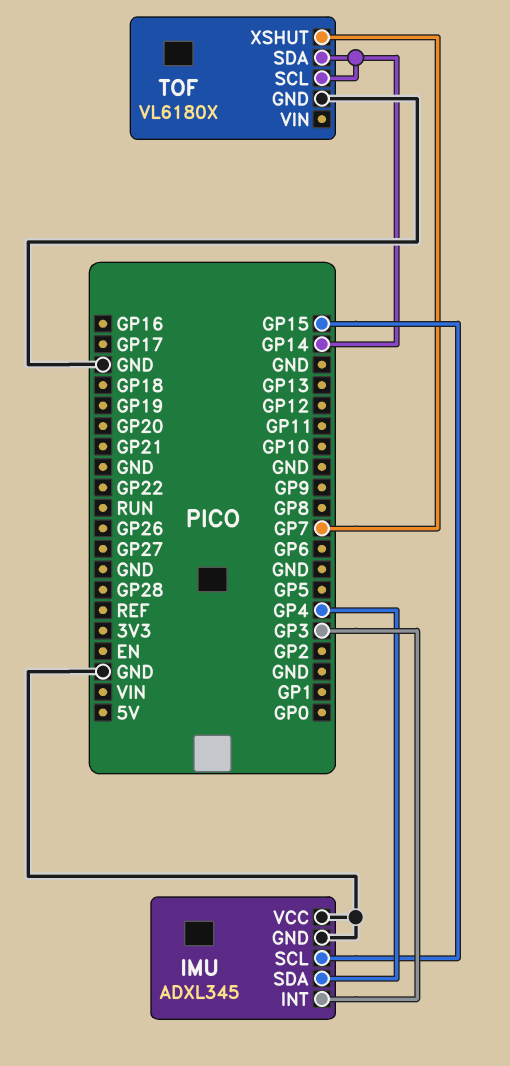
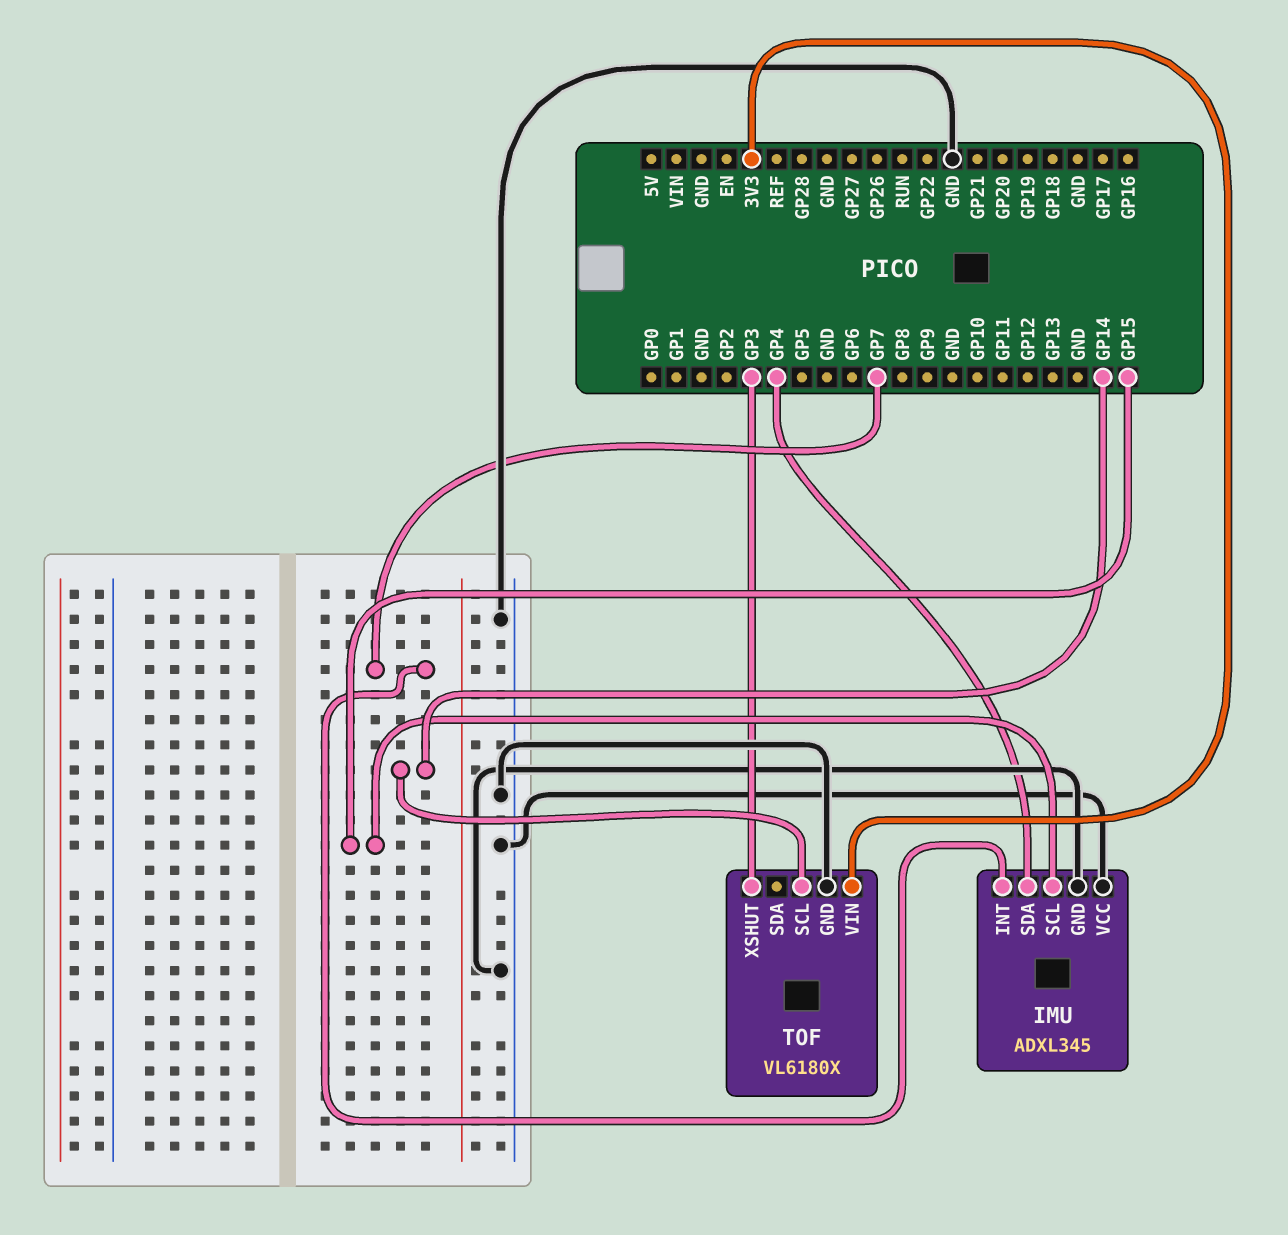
IMU pin INT: GP3 -> GP7
TOF pin SDA: GP14 -> none
TOF pin VIN: none -> 3V3
TOF pin XSHUT: GP7 -> GP3

